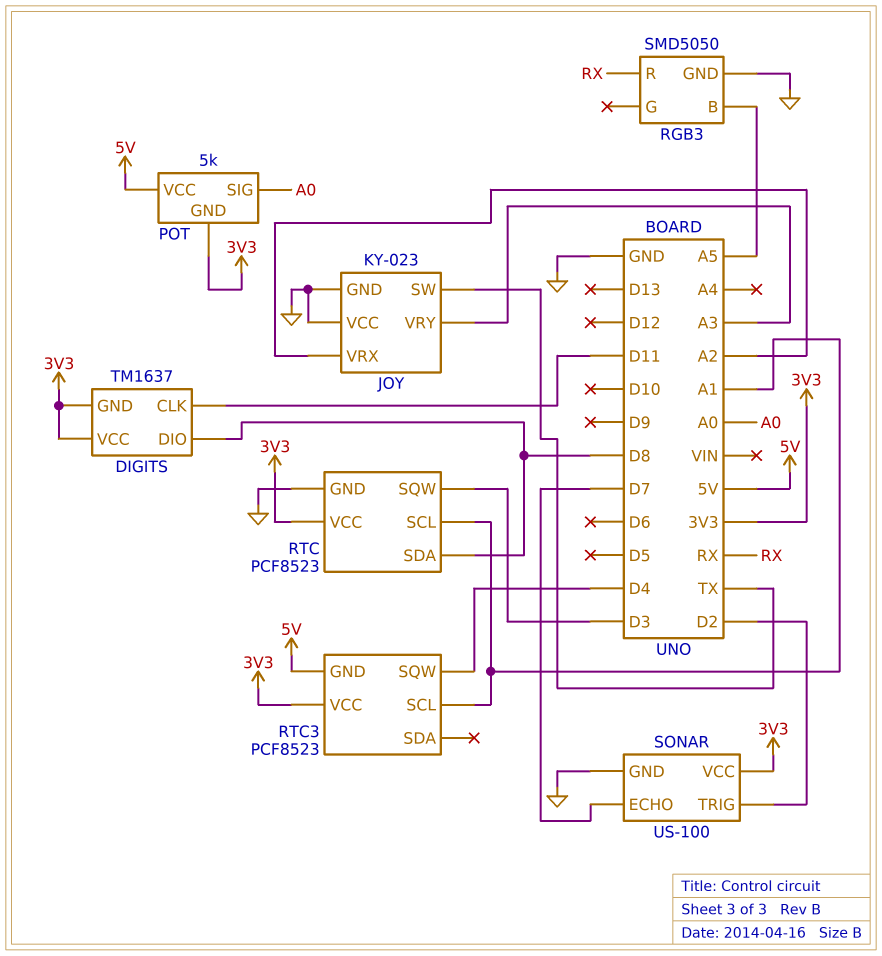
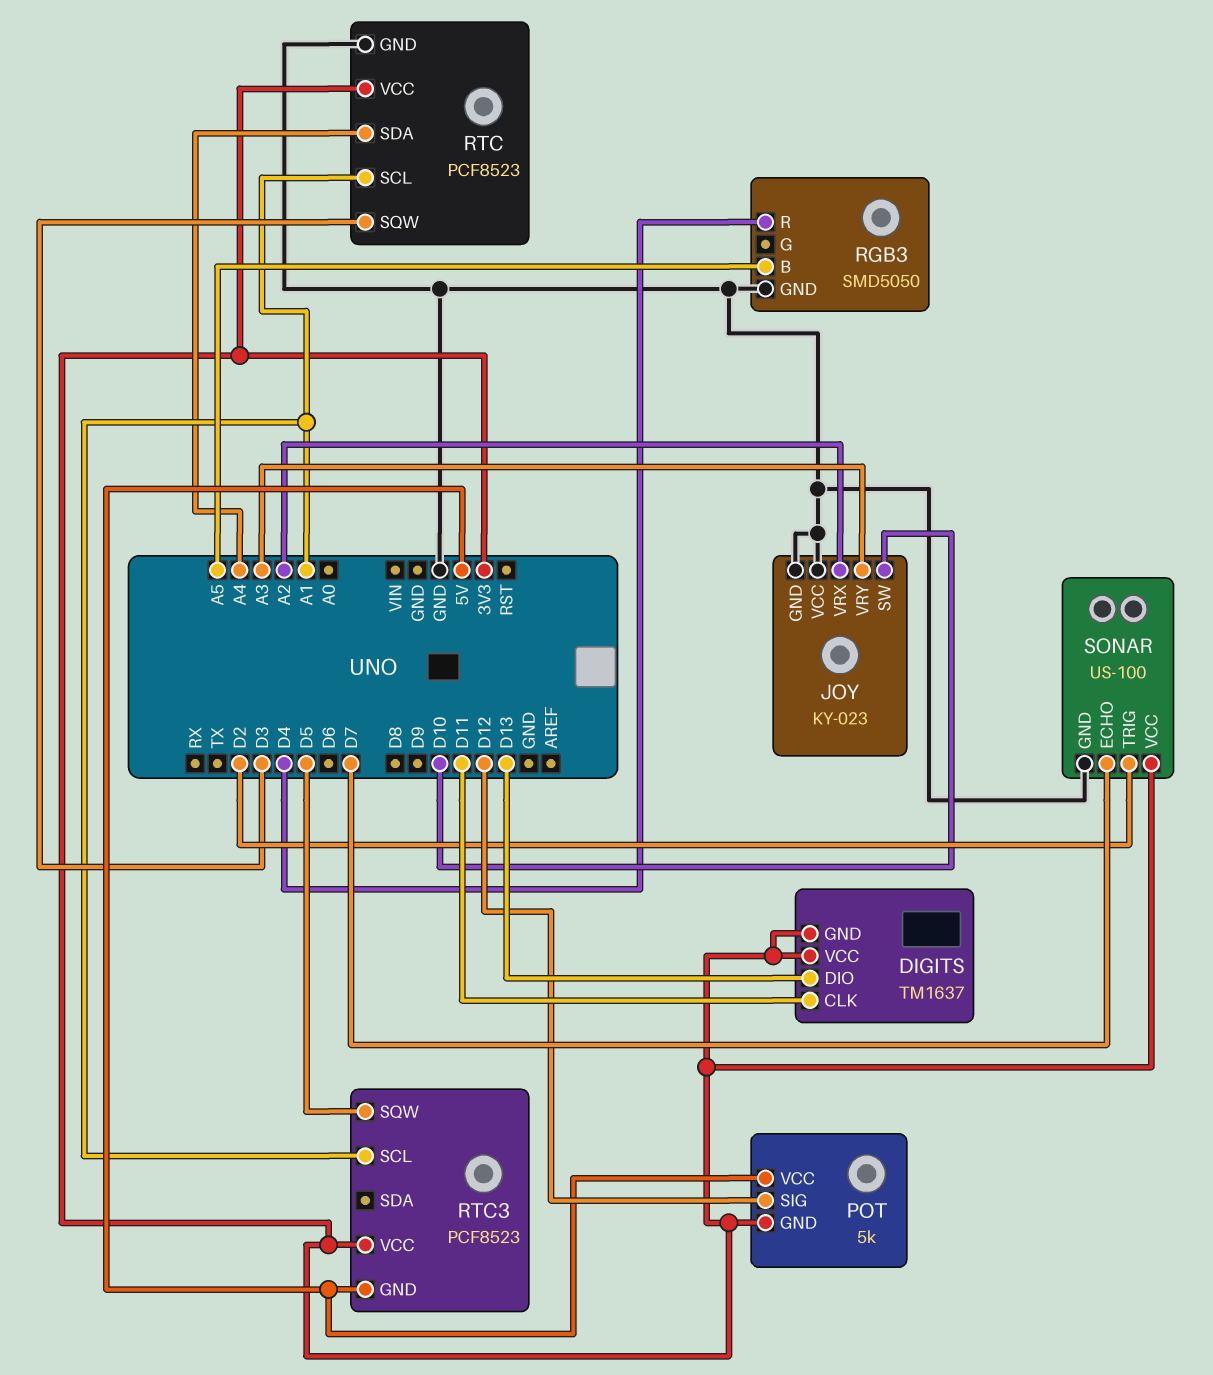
DIGITS pin DIO: D8 -> D13
JOY pin SW: TX -> D10
POT pin SIG: A0 -> D12
RGB3 pin R: RX -> D4
RTC pin SDA: D8 -> A4
RTC3 pin SQW: D4 -> D5

